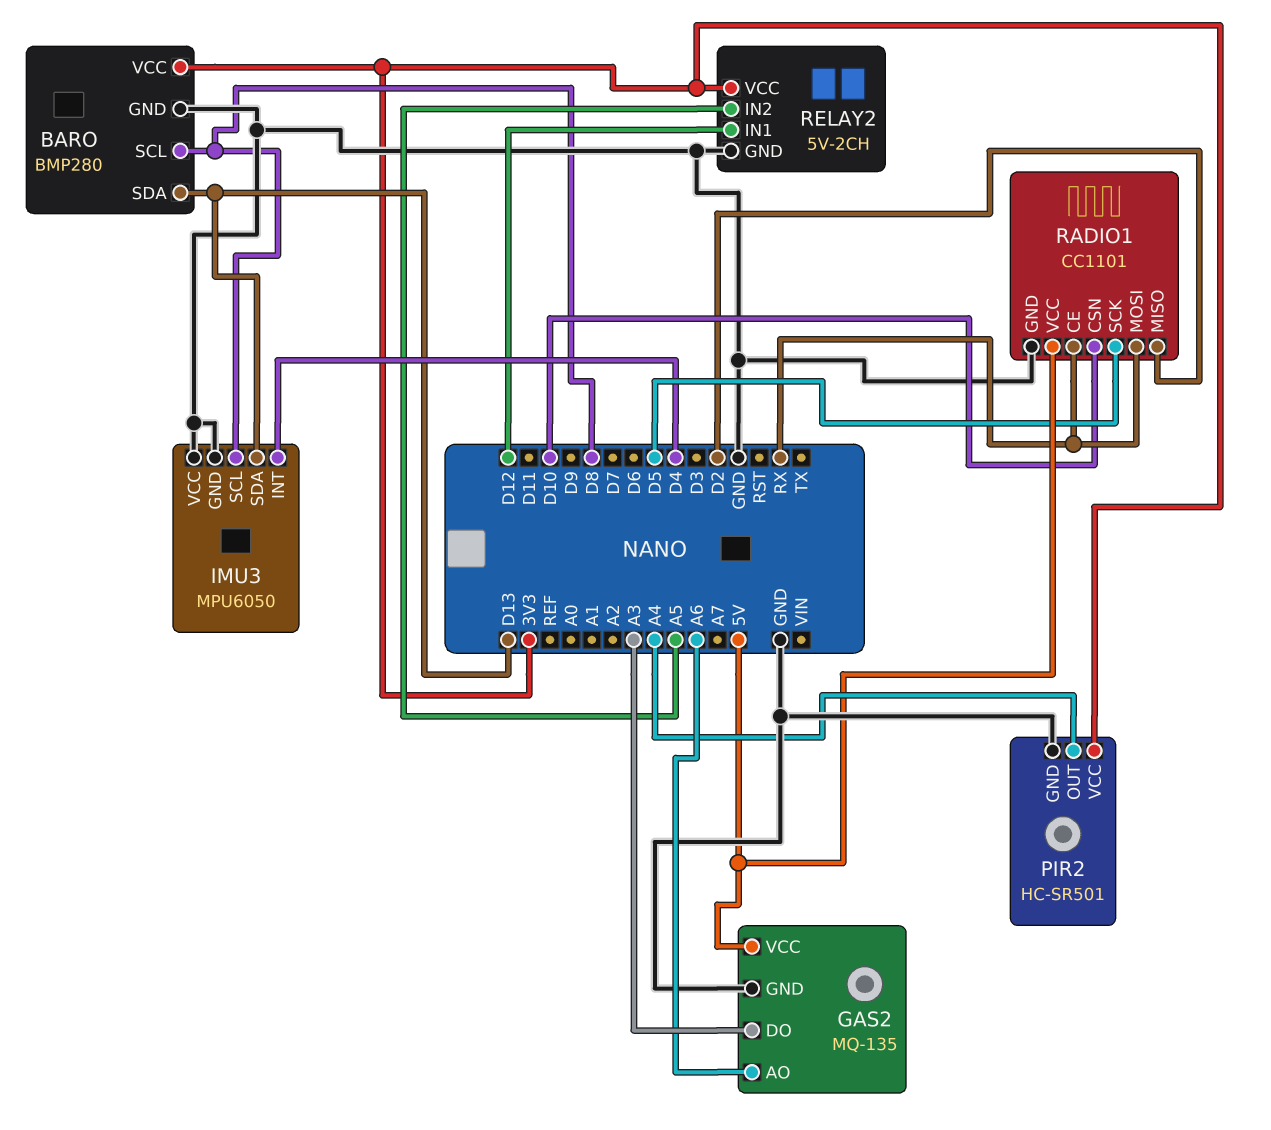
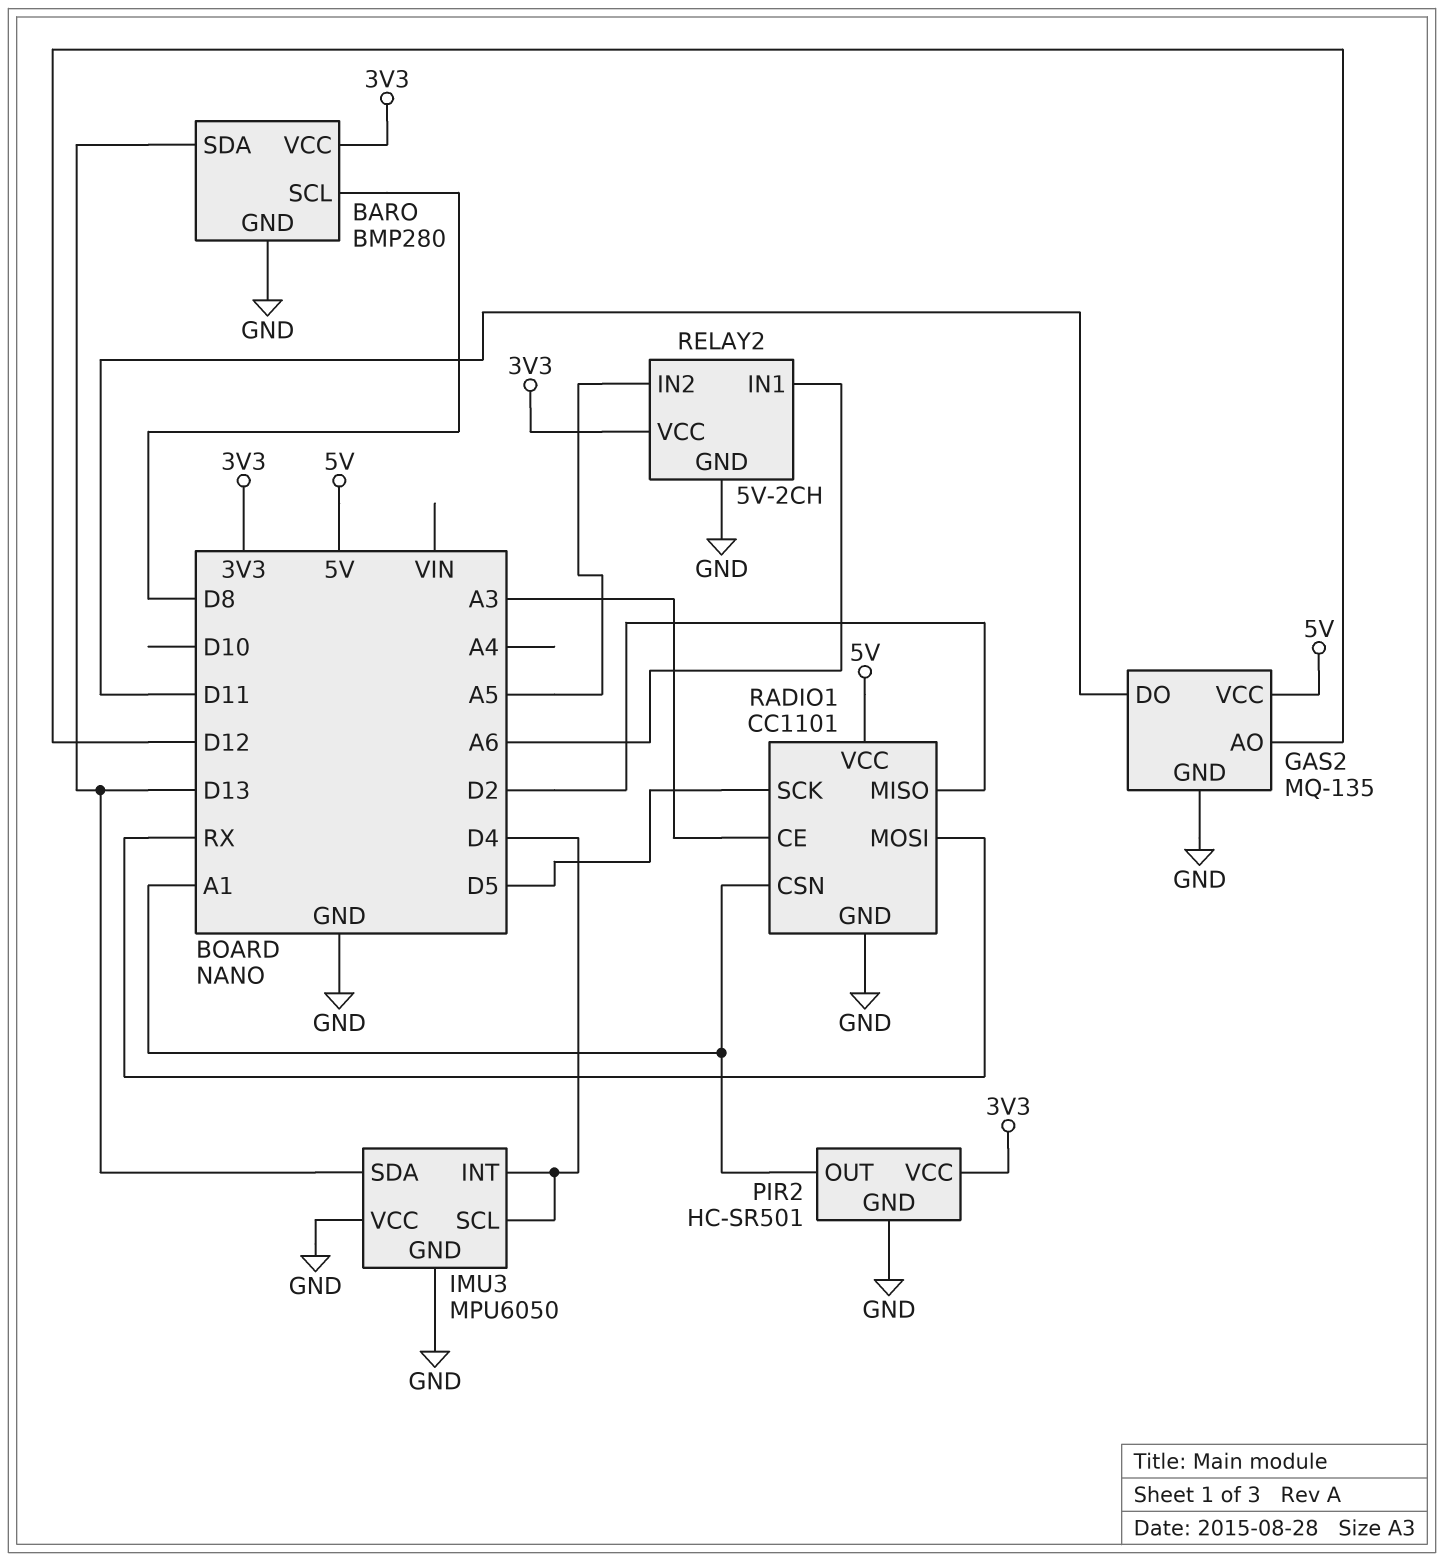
GAS2 pin AO: A6 -> D12
GAS2 pin DO: A3 -> D11
IMU3 pin SCL: D8 -> D4
PIR2 pin OUT: A4 -> A1
RADIO1 pin CE: RX -> A3
RADIO1 pin CSN: D10 -> A1
RELAY2 pin IN1: D12 -> A6

